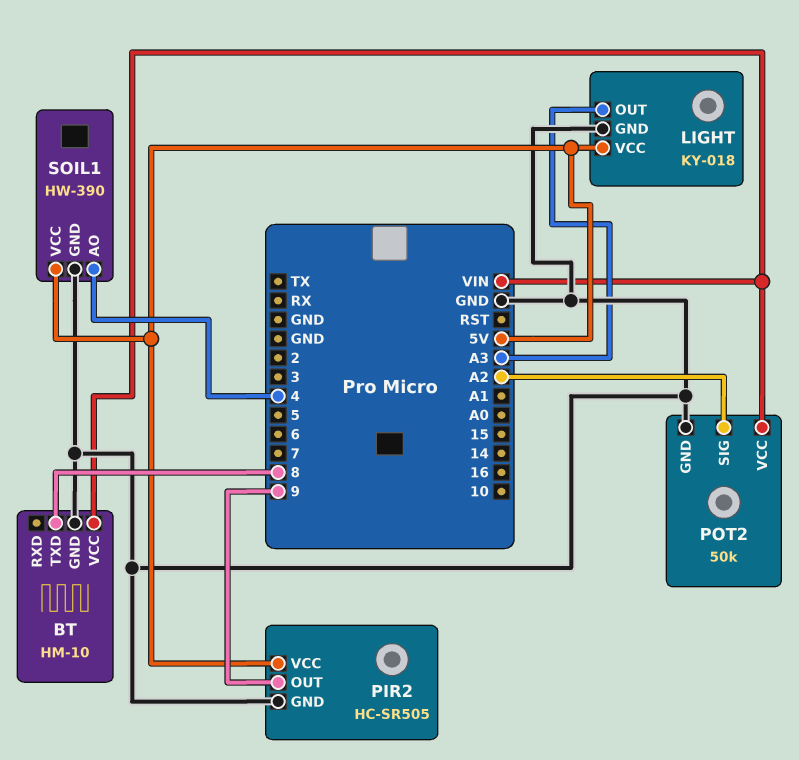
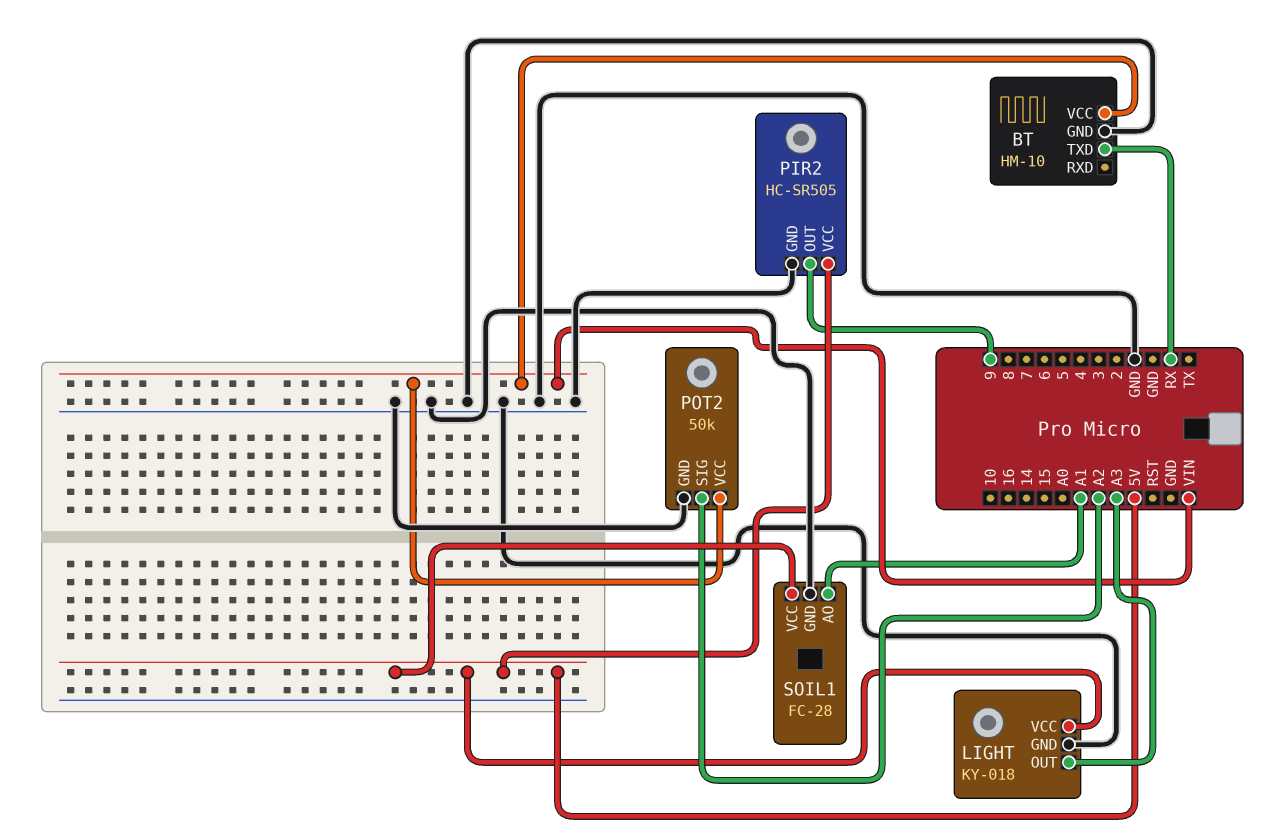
BT pin TXD: 8 -> RX
SOIL1: HW-390 -> FC-28
SOIL1 pin AO: 4 -> A1

